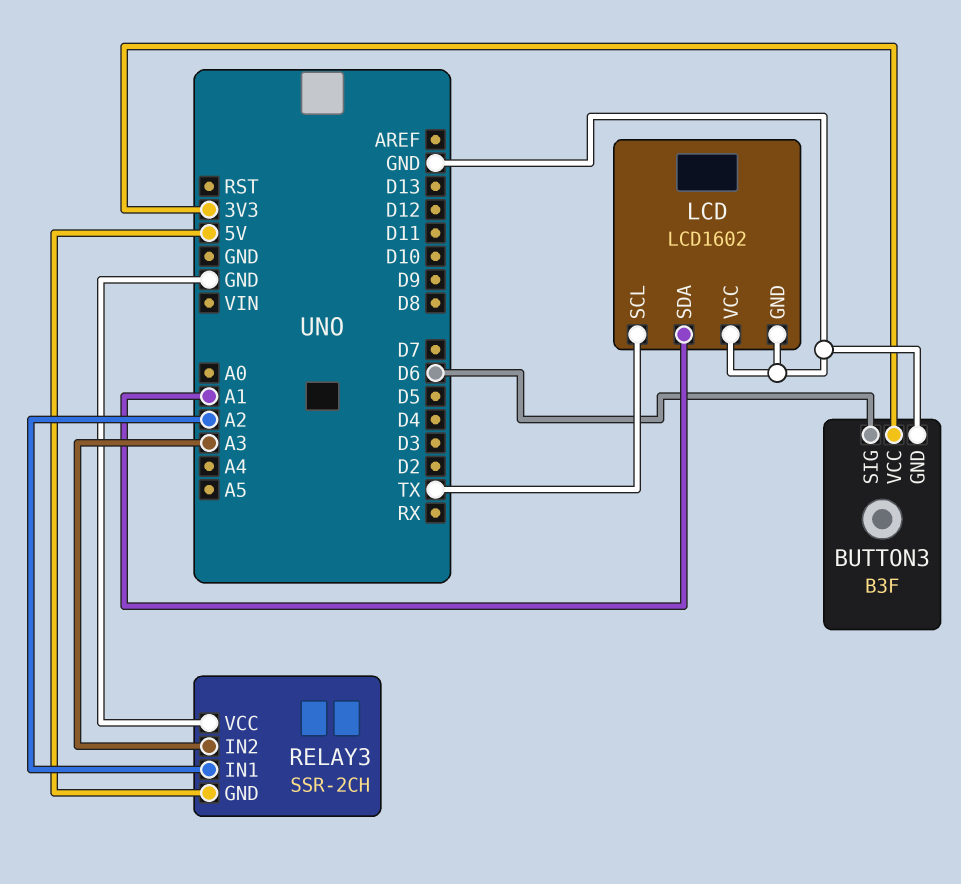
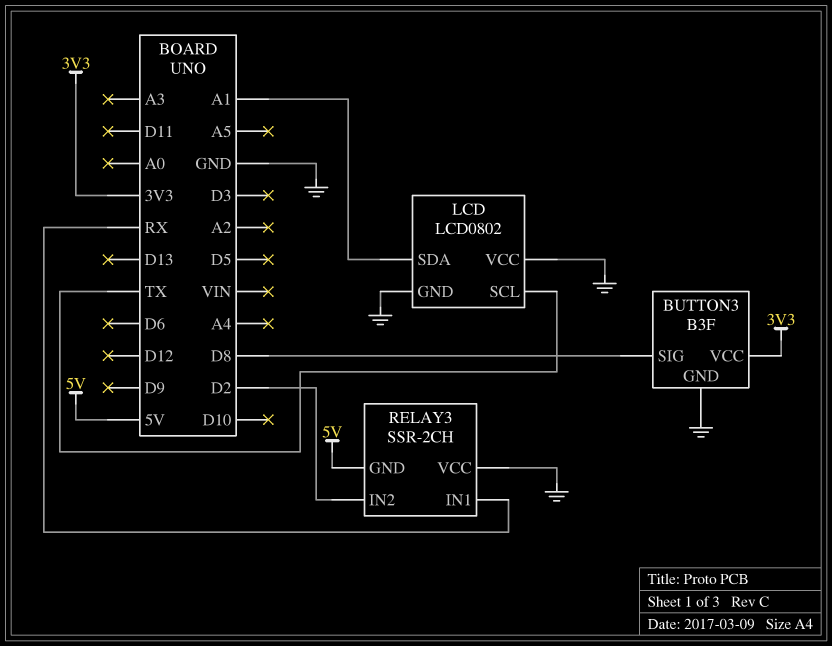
BUTTON3 pin SIG: D6 -> D8
LCD: LCD1602 -> LCD0802
RELAY3 pin IN1: A2 -> RX
RELAY3 pin IN2: A3 -> D2

